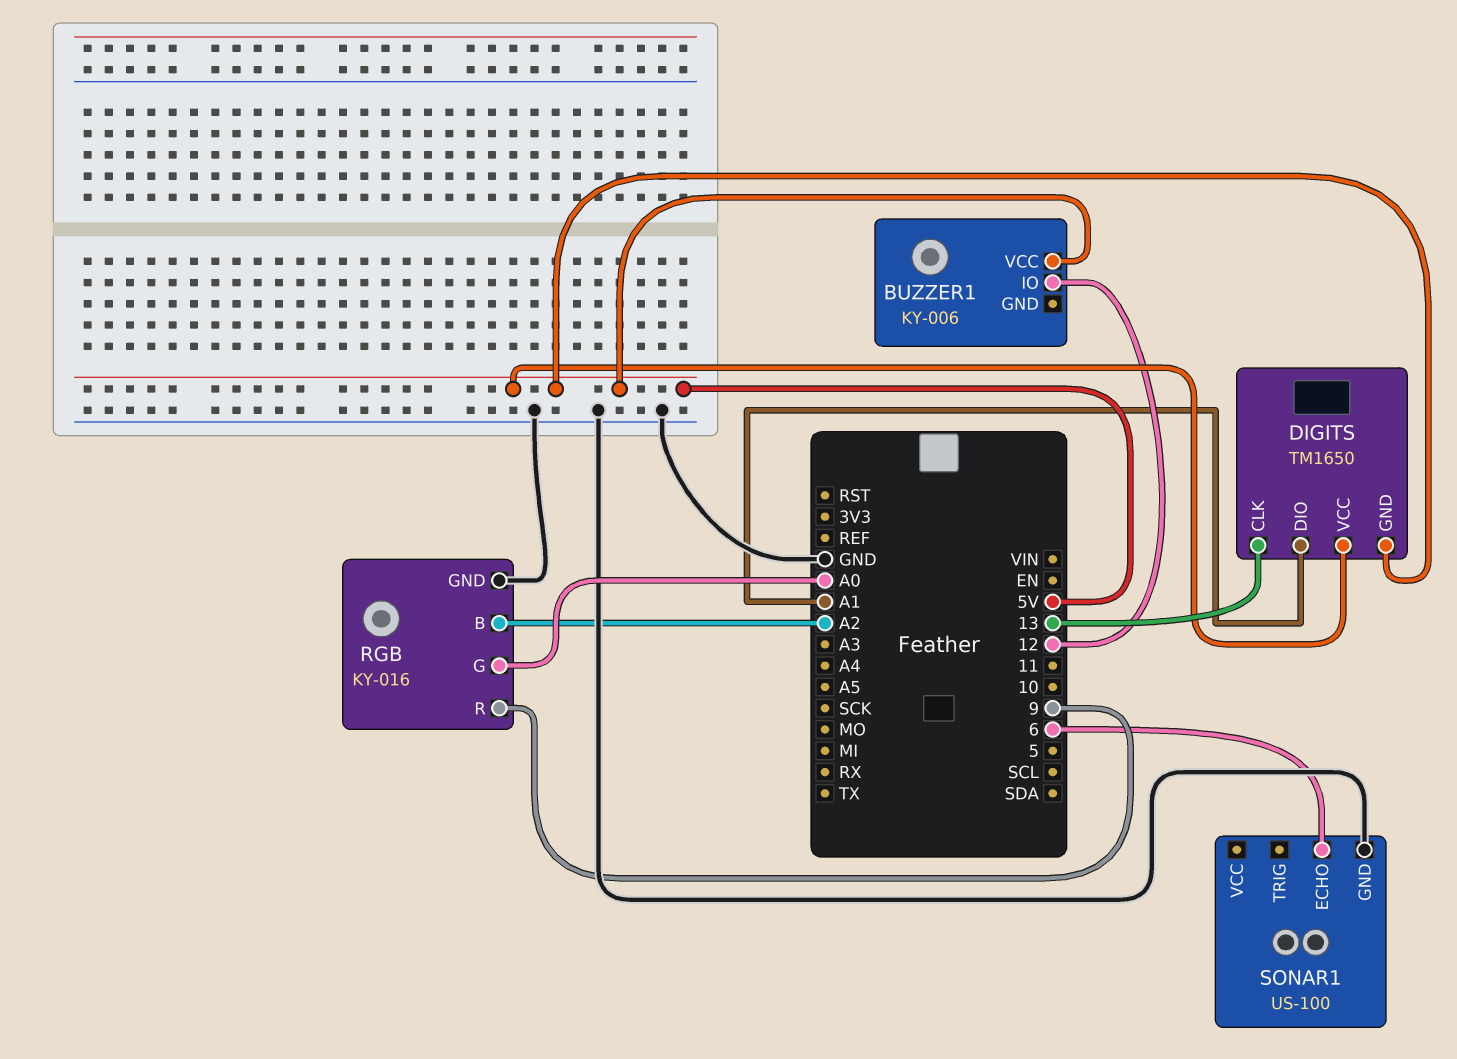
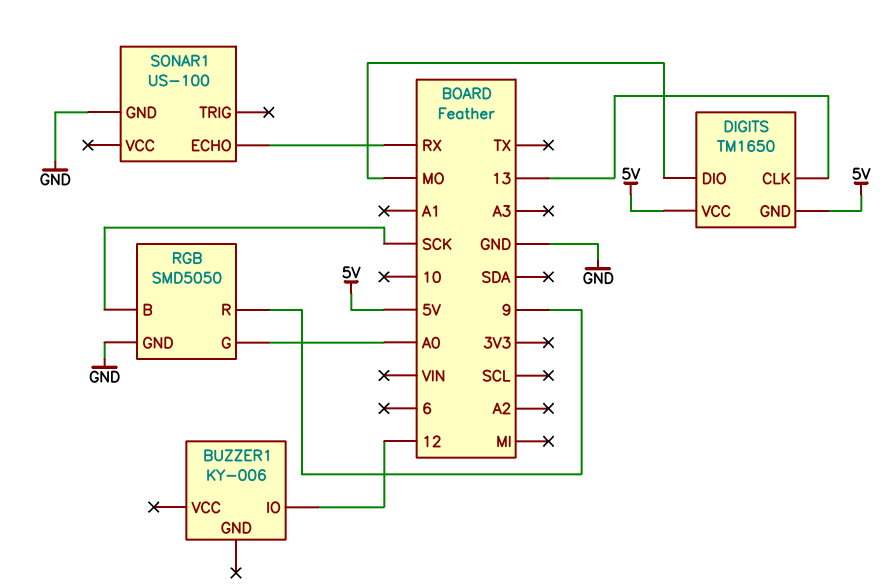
BUZZER1 pin VCC: 5V -> none
DIGITS pin DIO: A1 -> MO
RGB: KY-016 -> SMD5050
RGB pin B: A2 -> SCK
SONAR1 pin ECHO: 6 -> RX

